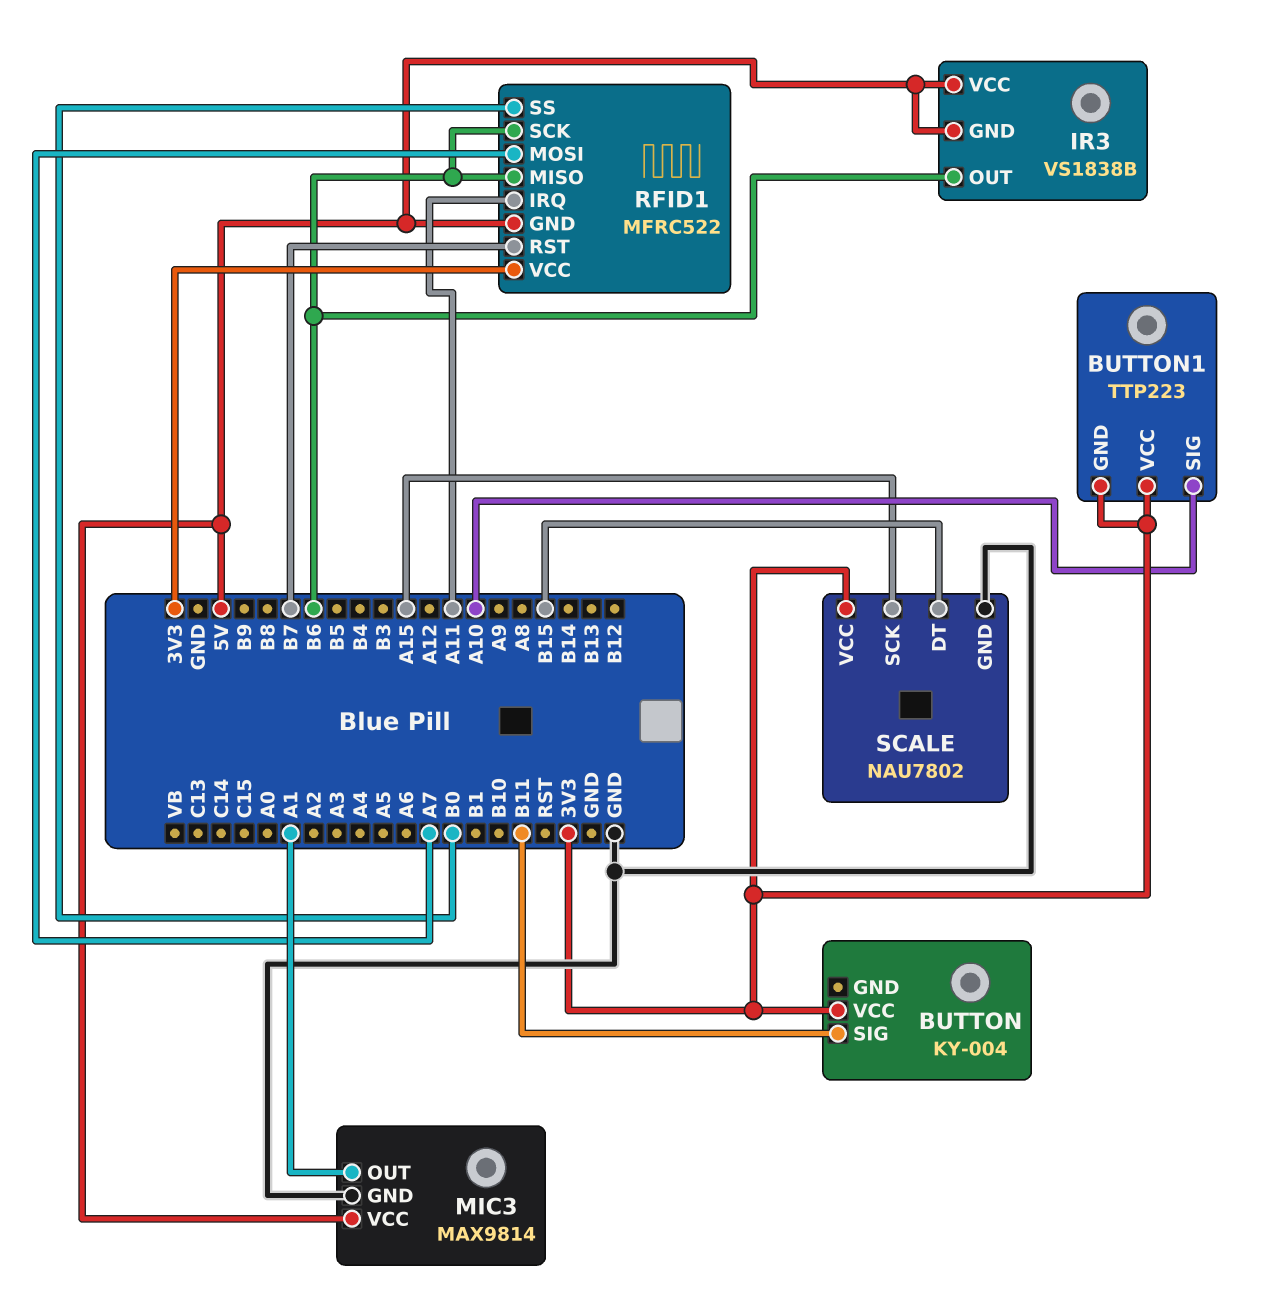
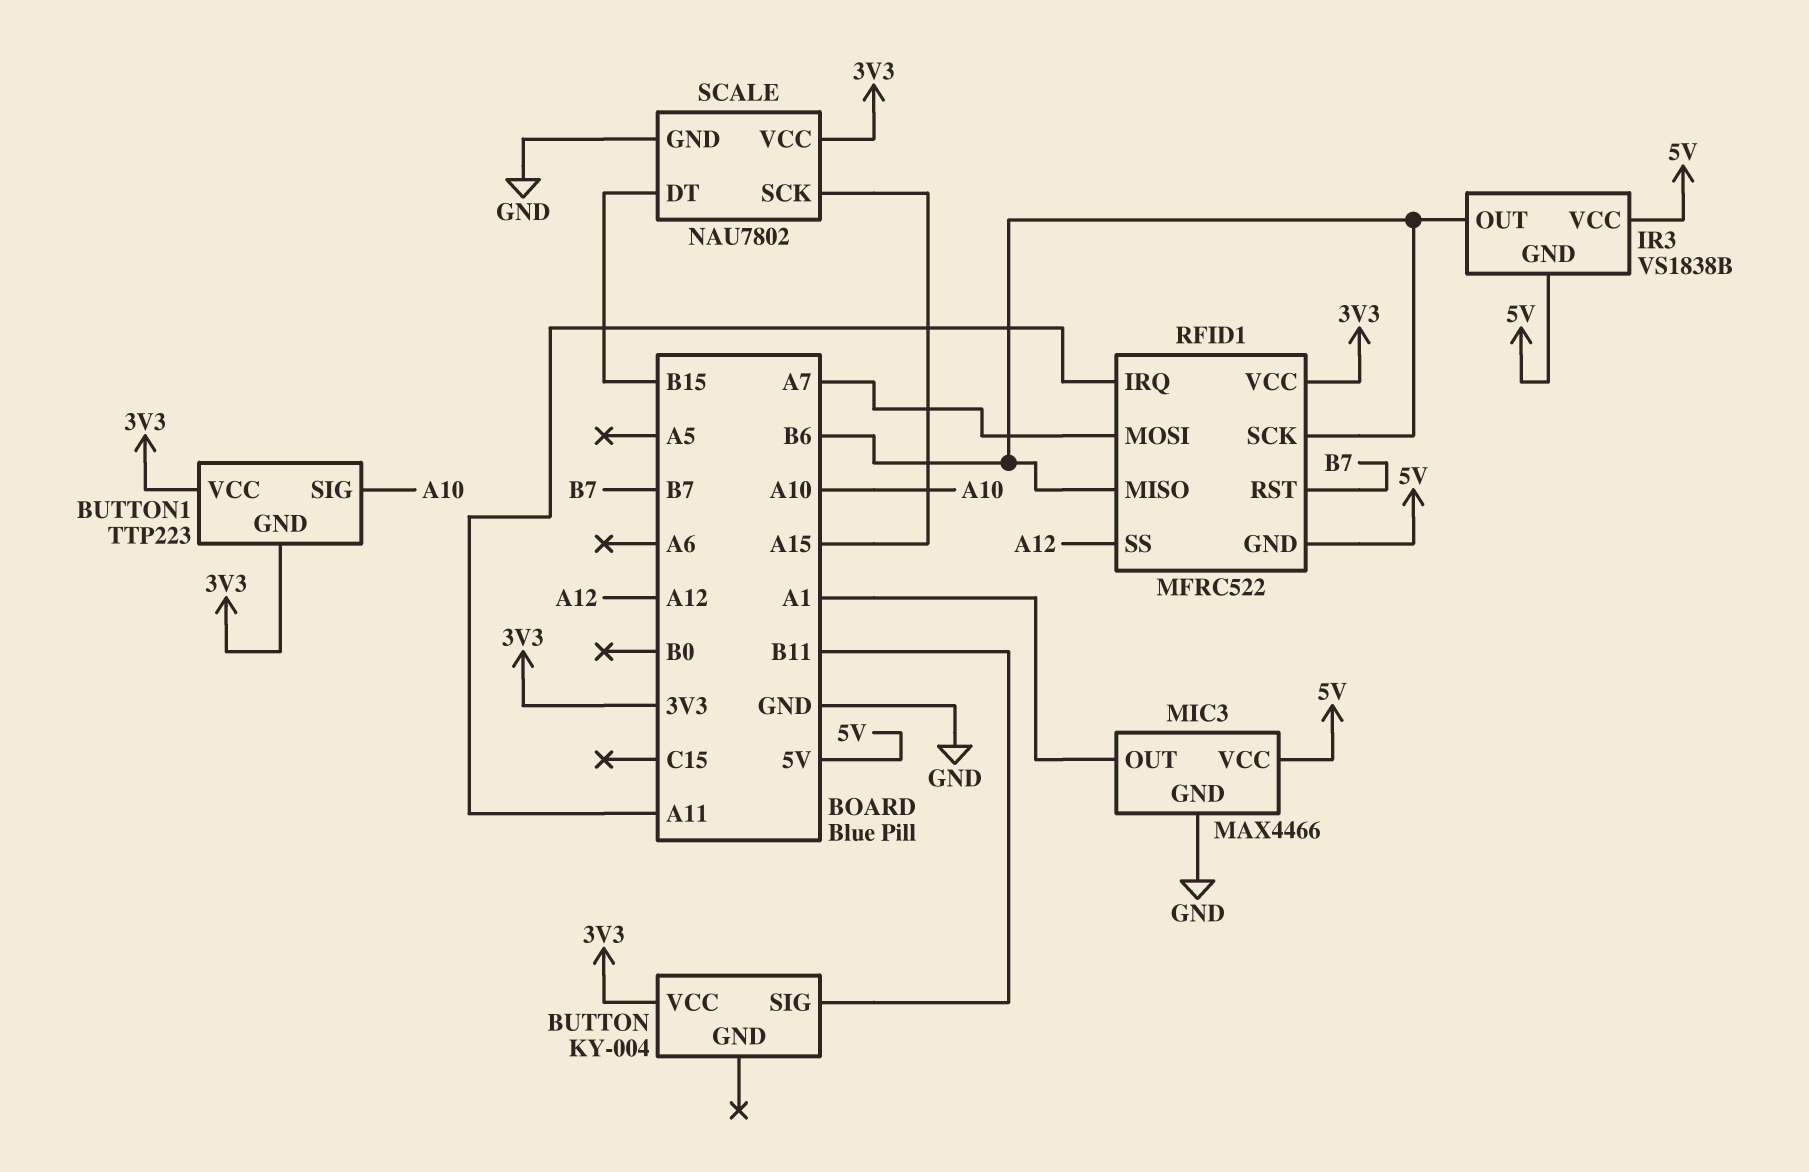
MIC3: MAX9814 -> MAX4466
RFID1 pin SS: B0 -> A12

